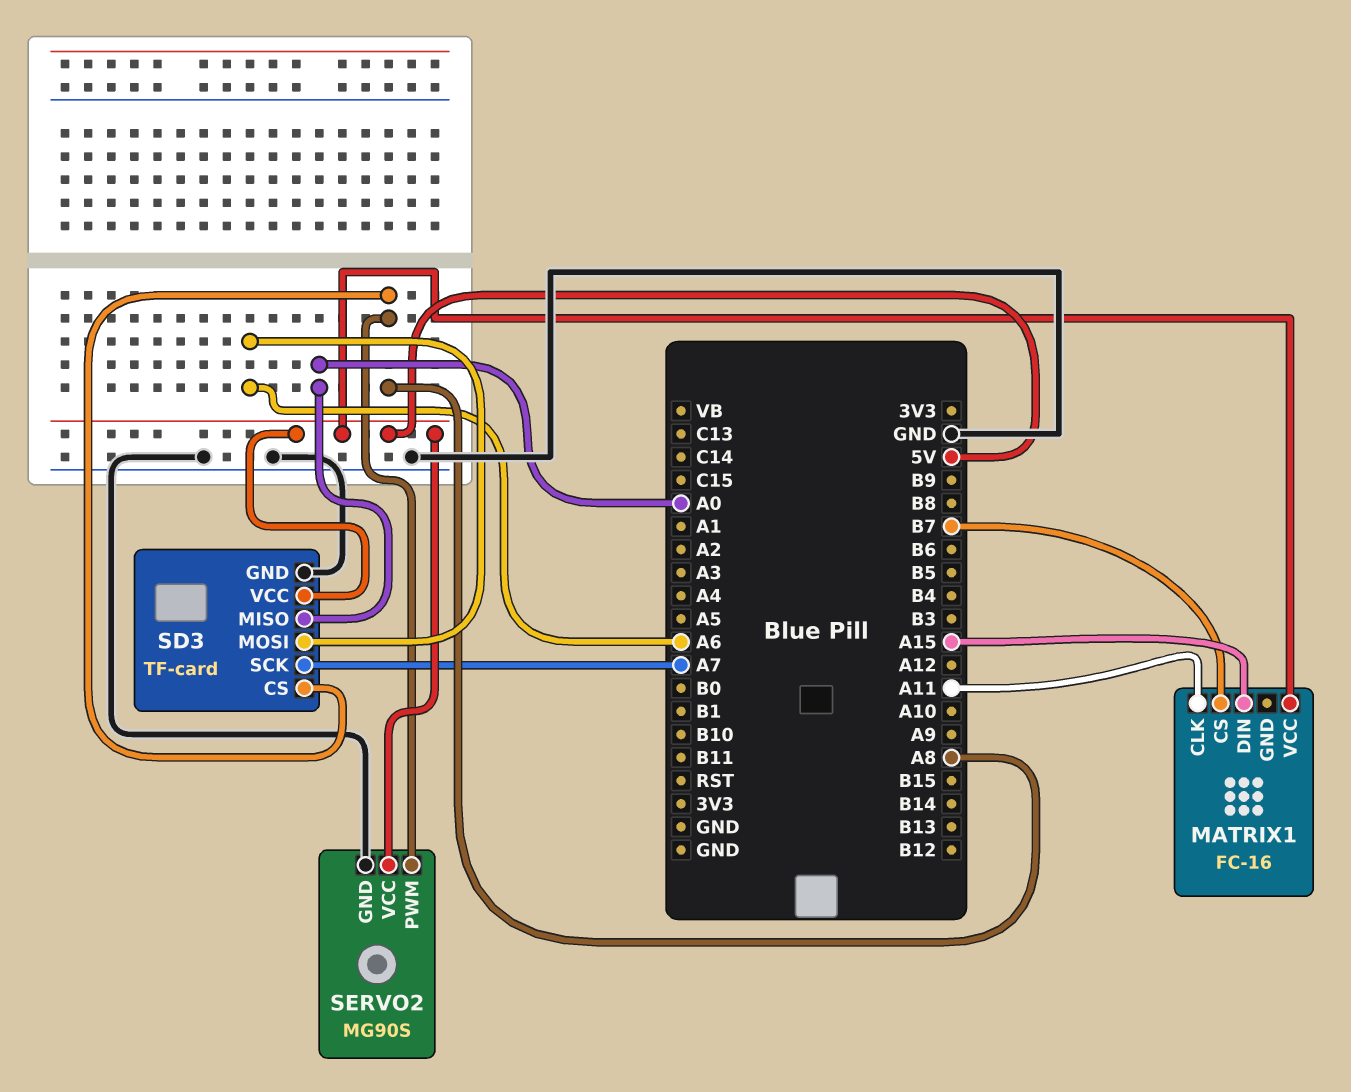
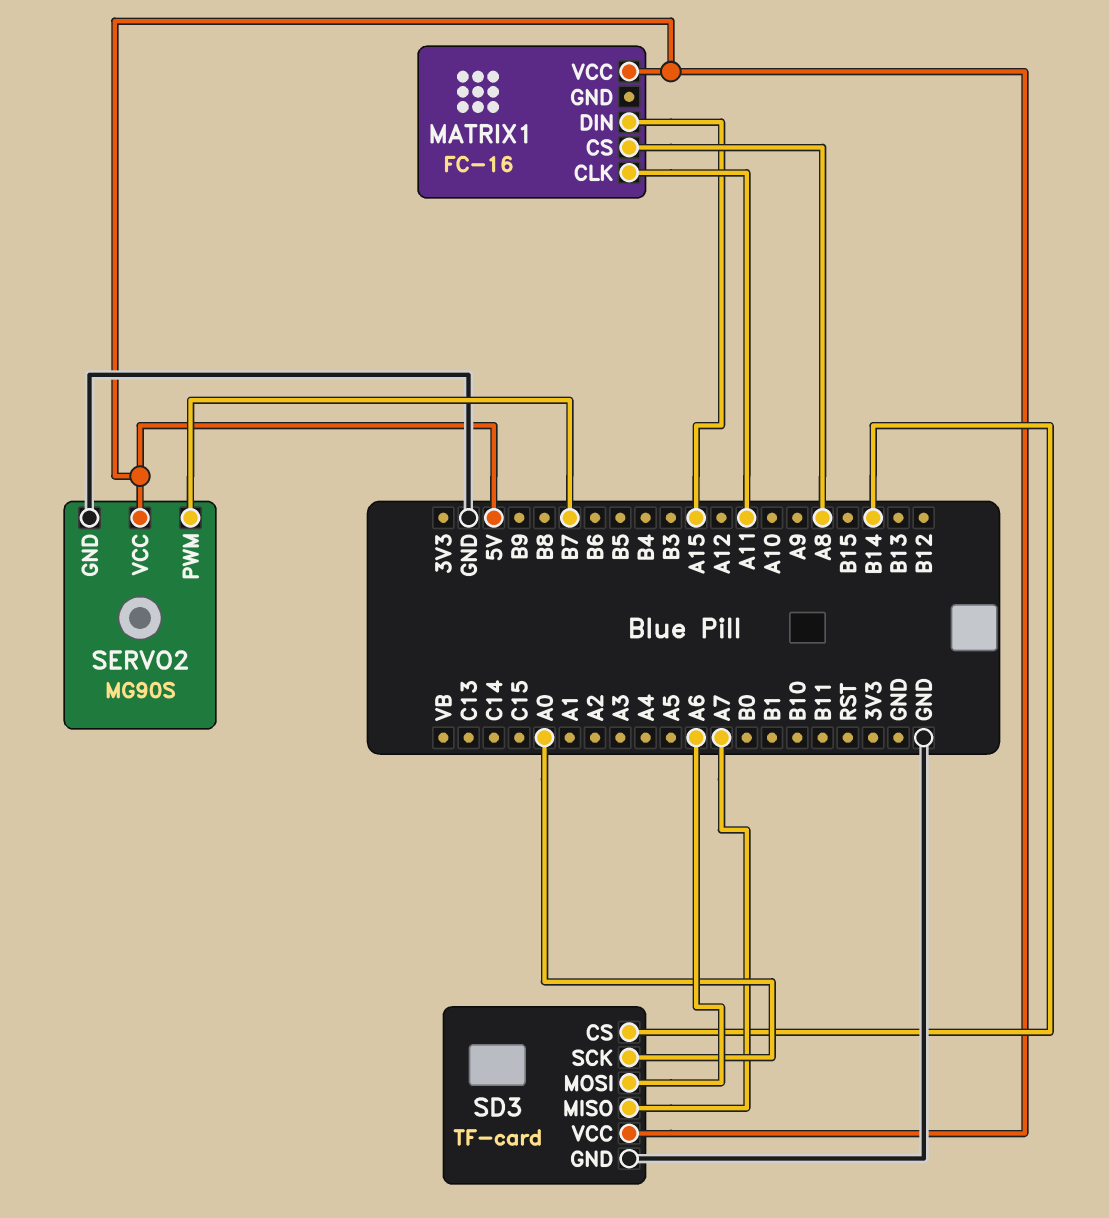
MATRIX1 pin CS: B7 -> A8
SD3 pin CS: A8 -> B14
SD3 pin MISO: A0 -> A7
SD3 pin SCK: A7 -> A0
SERVO2 pin PWM: A8 -> B7

